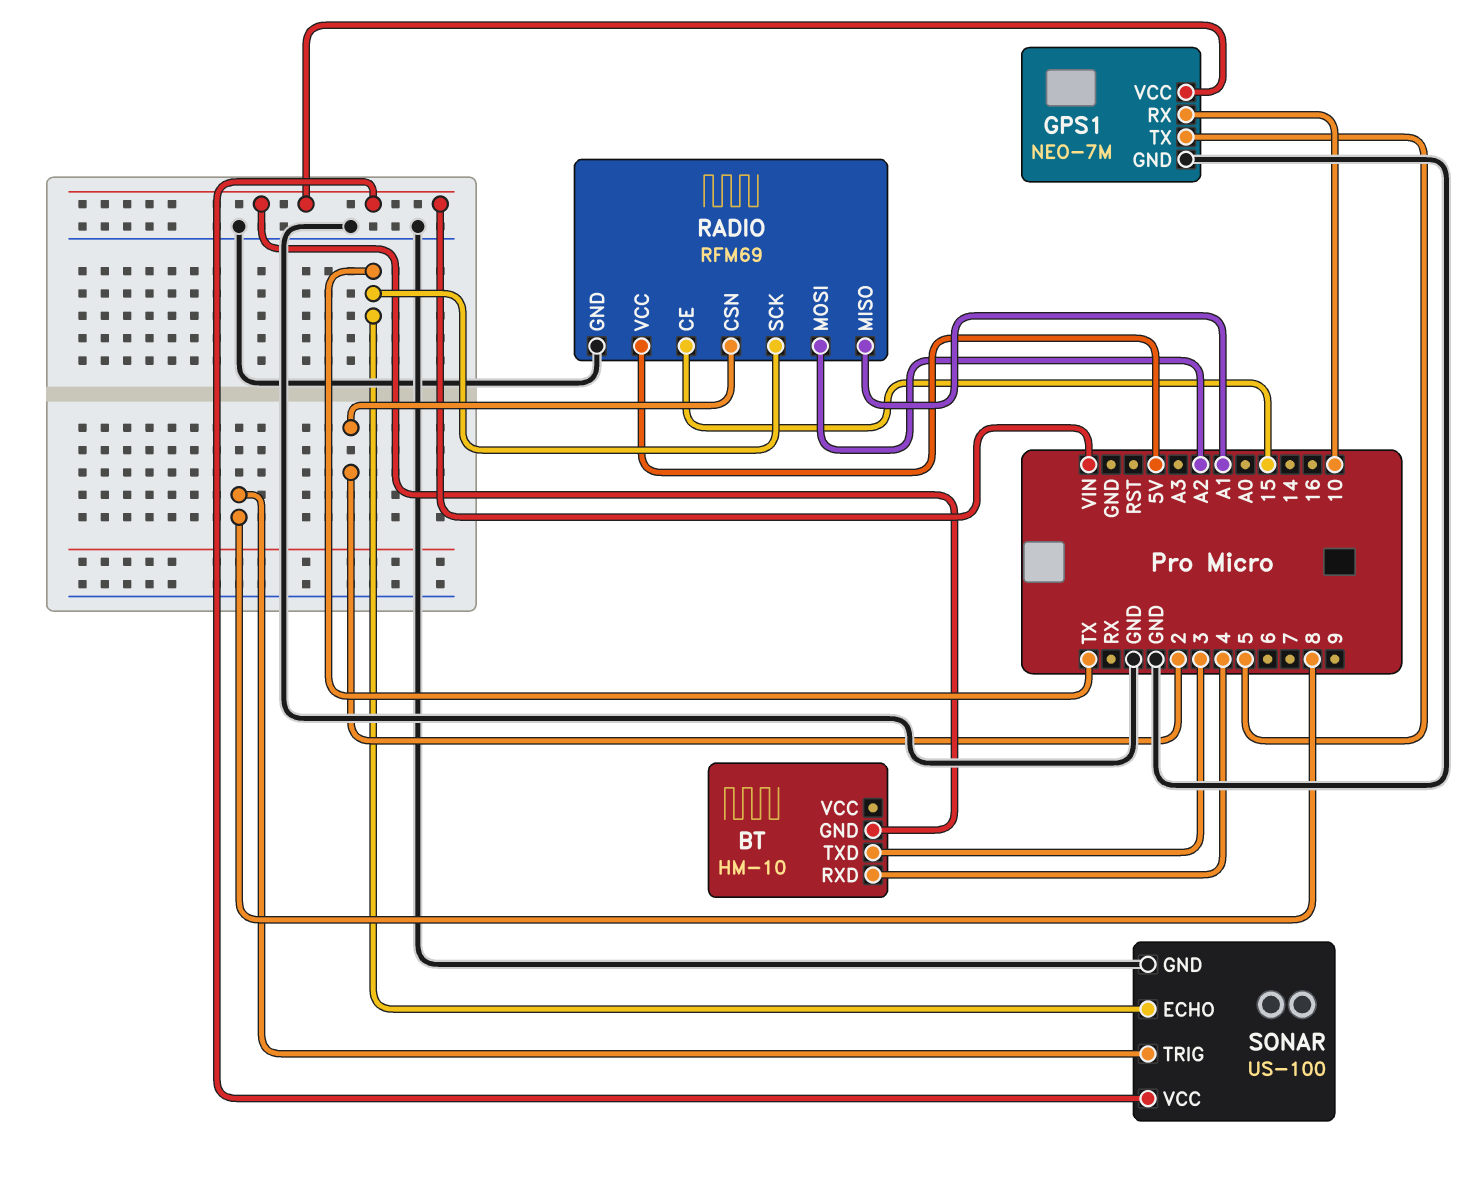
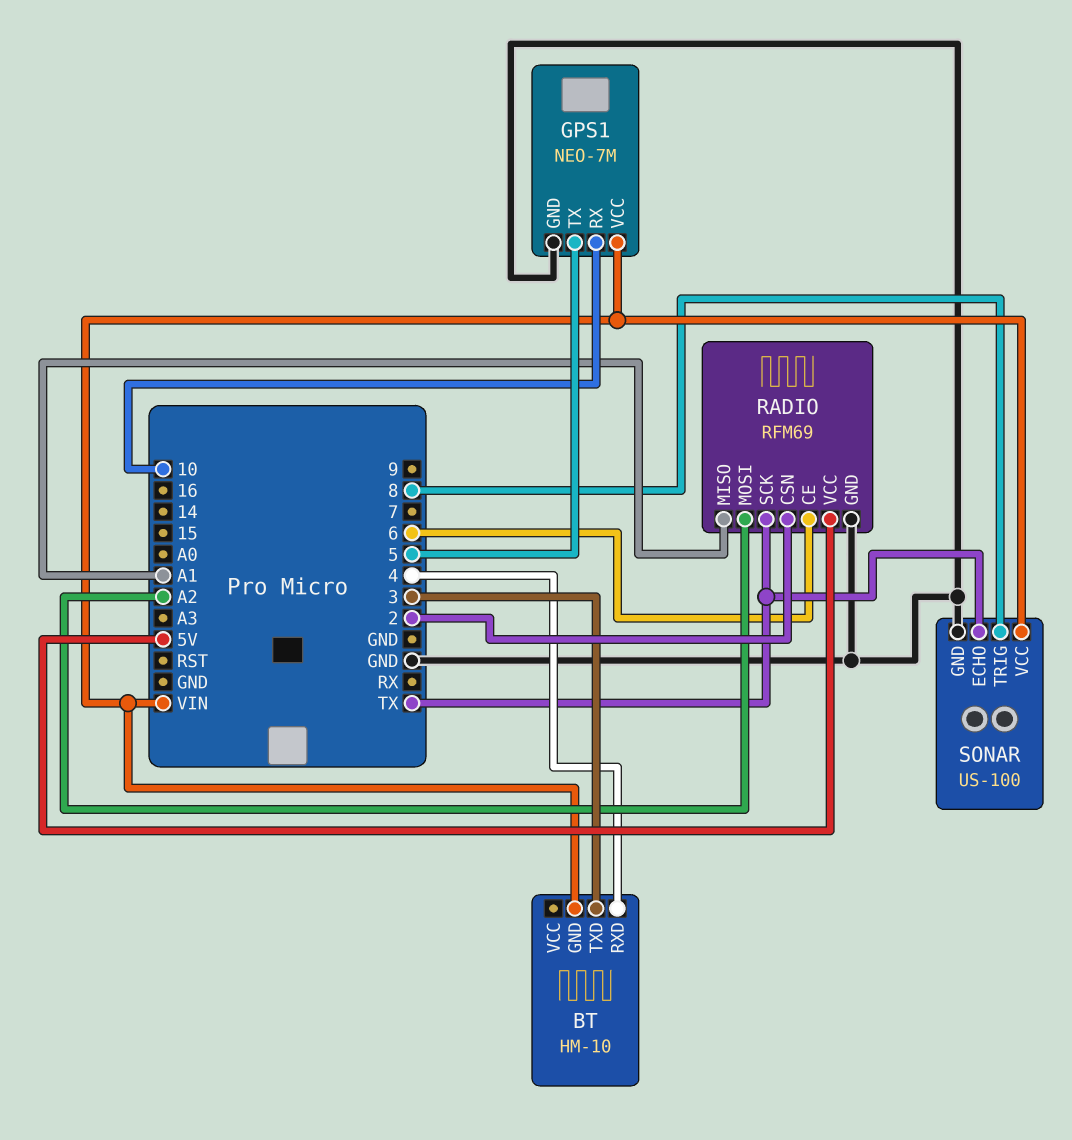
RADIO pin CE: 15 -> 6

